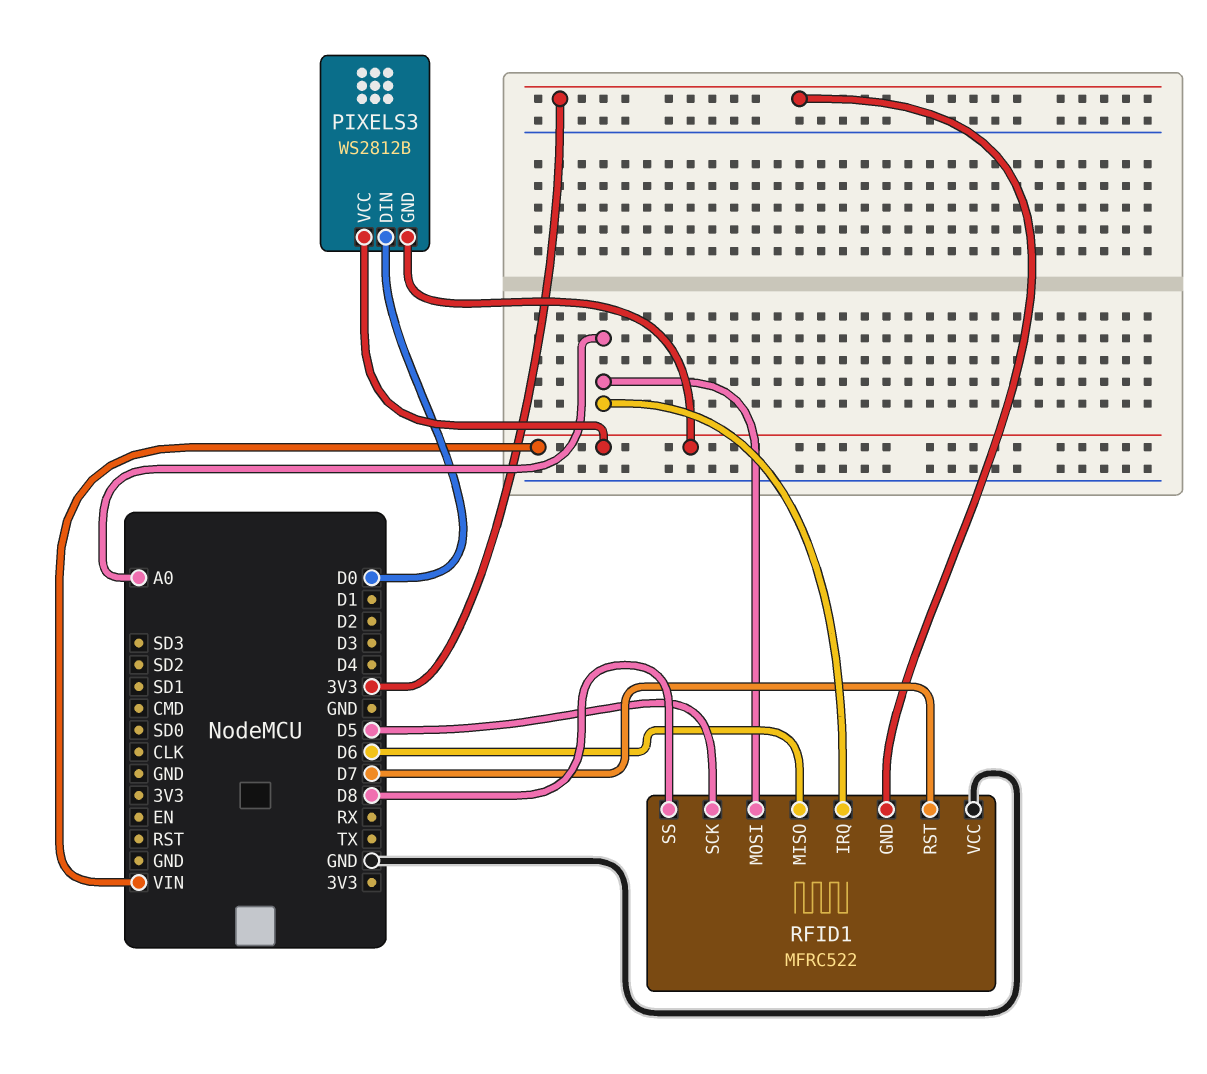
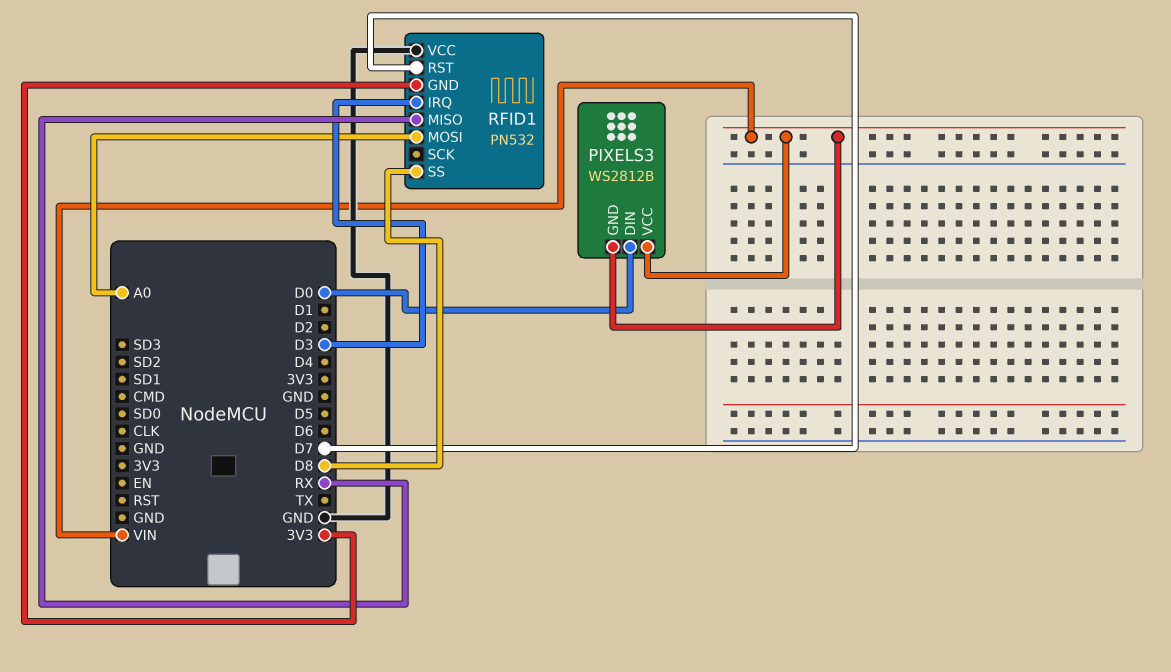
RFID1: MFRC522 -> PN532
RFID1 pin IRQ: A0 -> D3
RFID1 pin MISO: D6 -> RX
RFID1 pin SCK: D5 -> none

